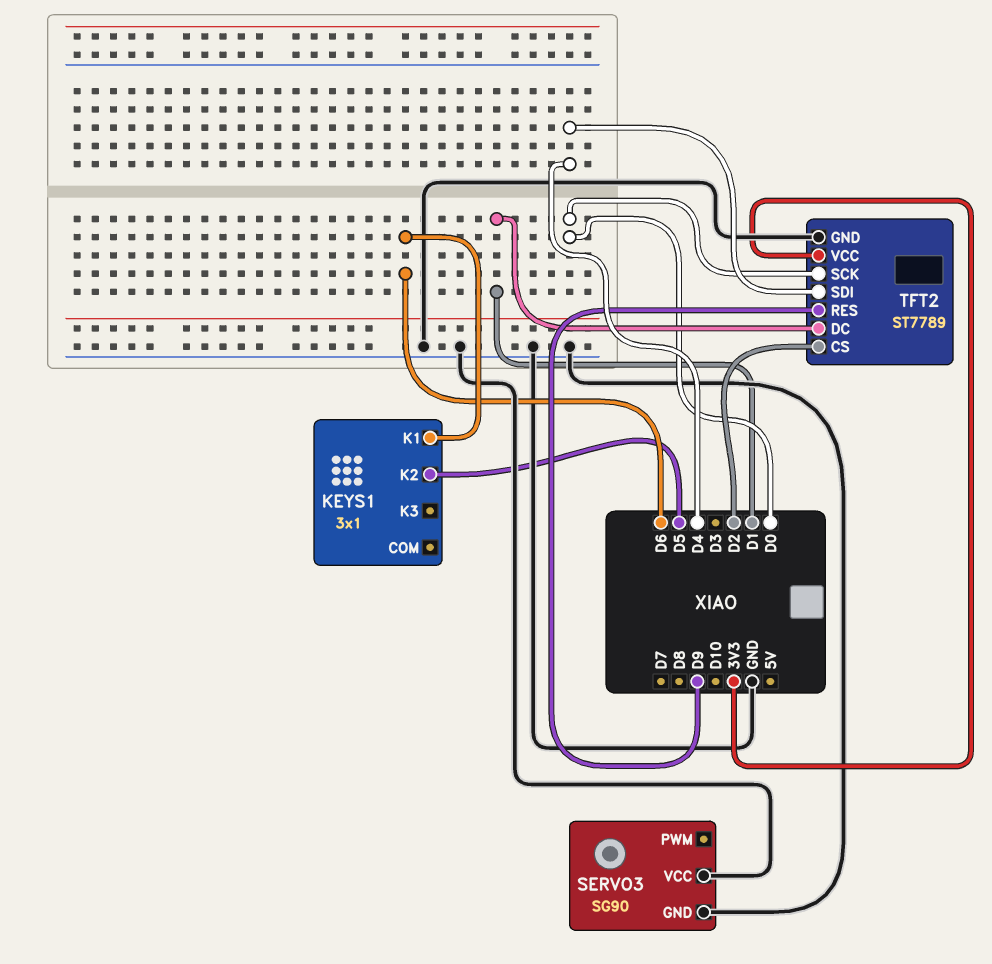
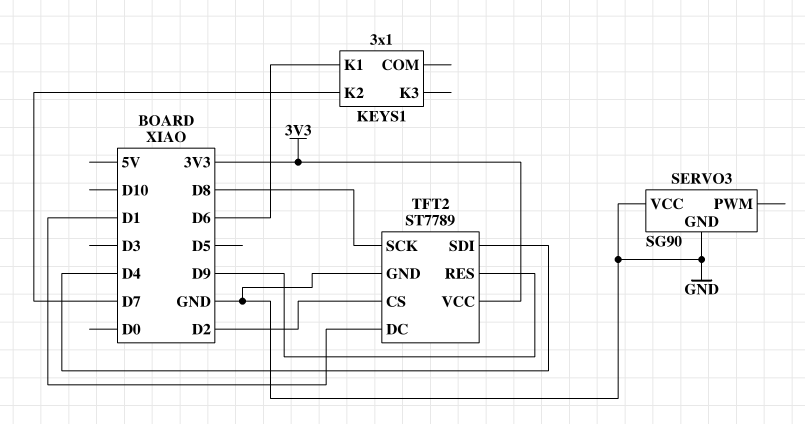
KEYS1 pin K2: D5 -> D7
TFT2 pin SCK: D0 -> D8

